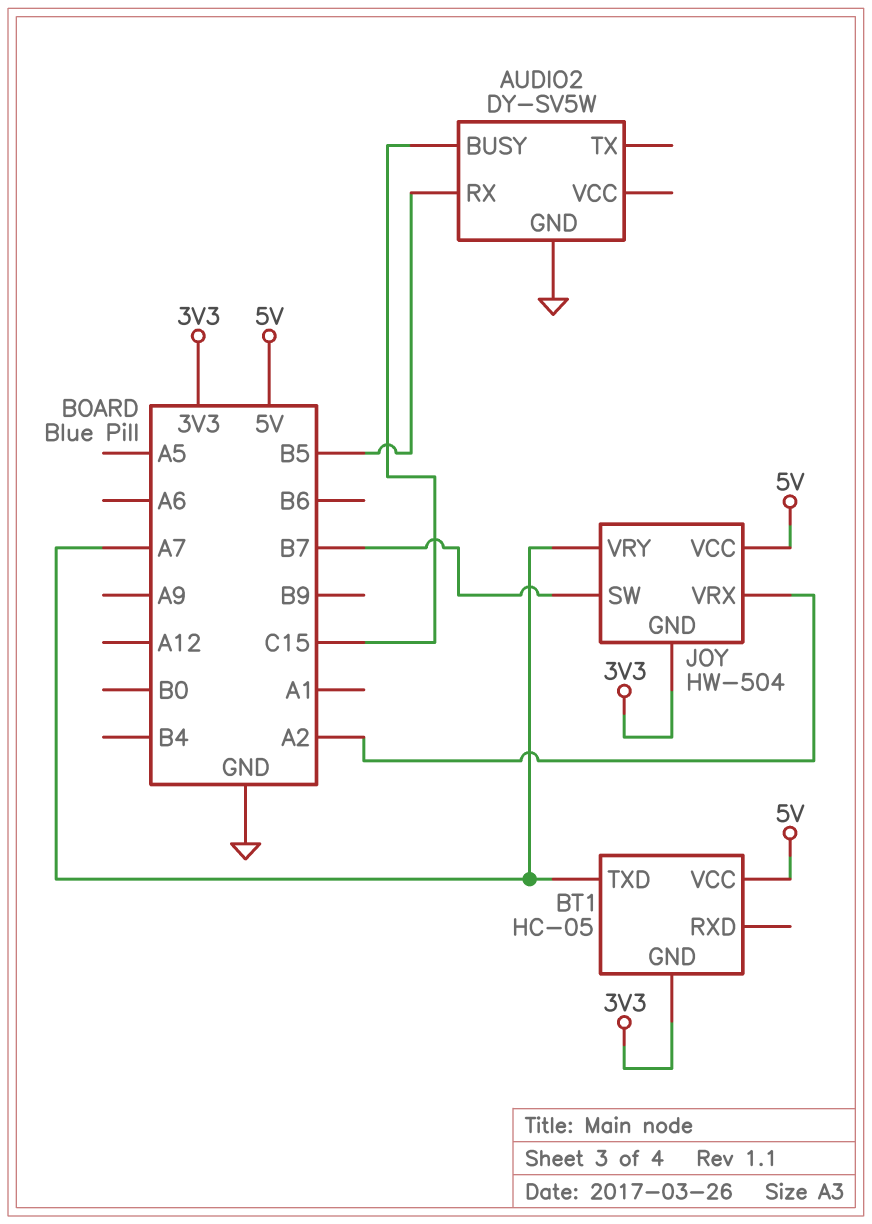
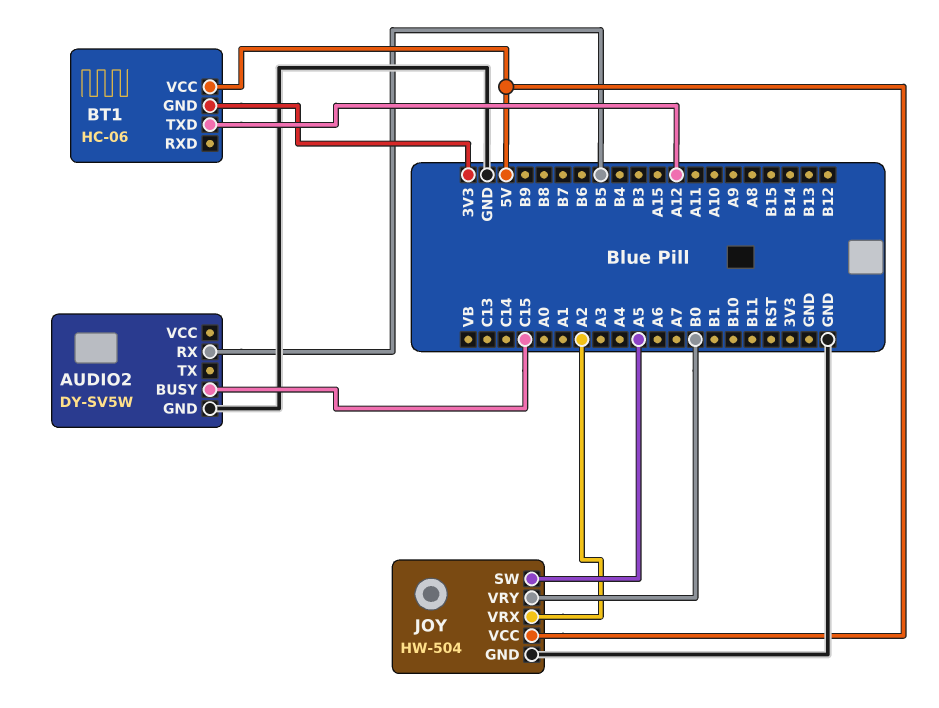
BT1: HC-05 -> HC-06
BT1 pin TXD: A7 -> A12
JOY pin GND: 3V3 -> GND
JOY pin SW: B7 -> A5
JOY pin VRY: A7 -> B0

